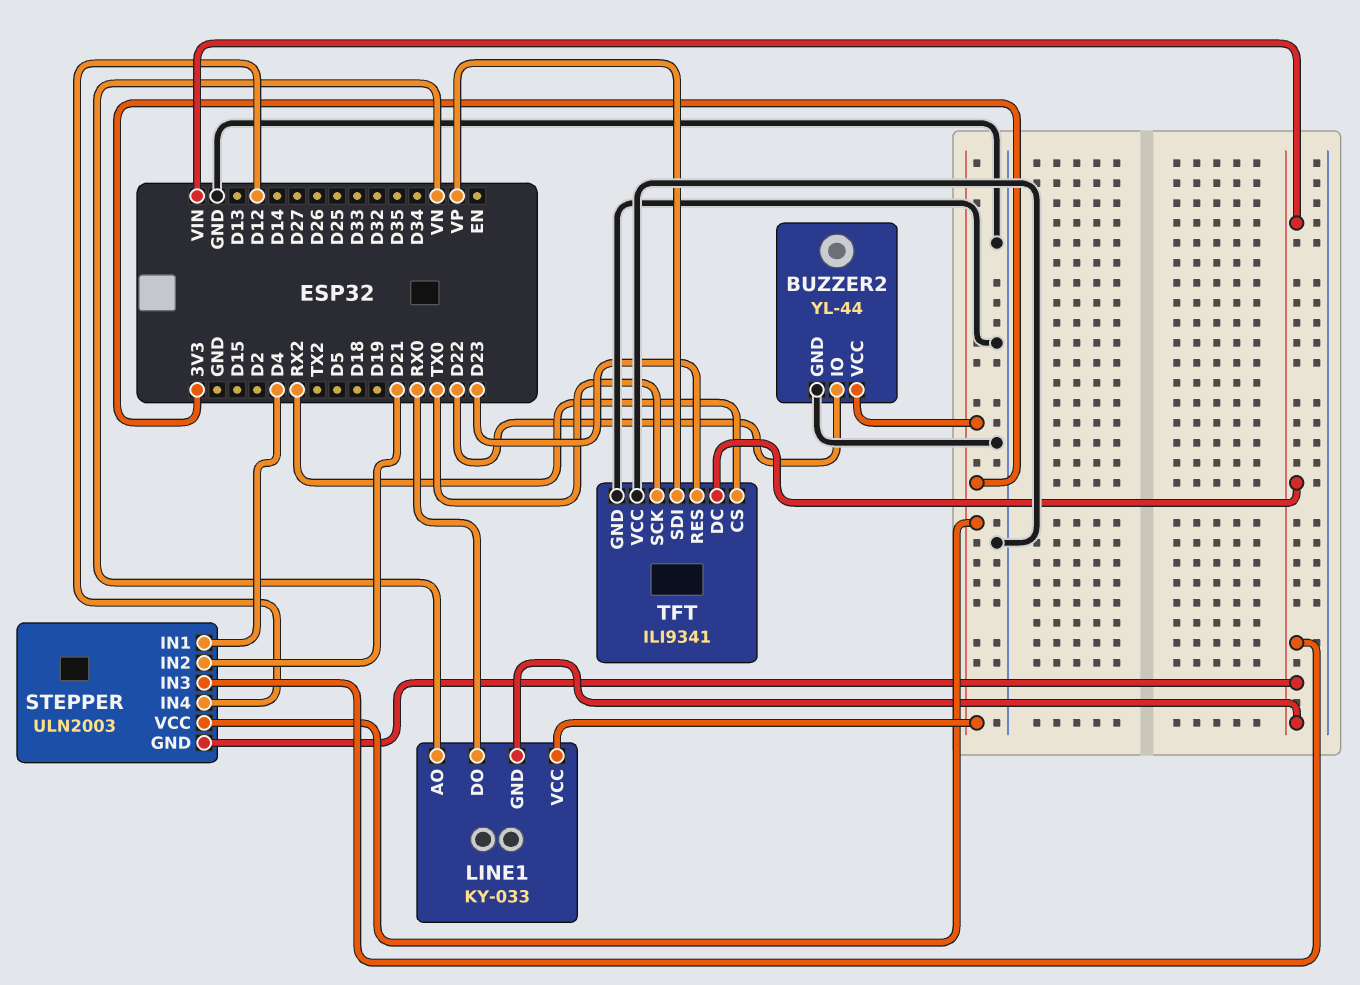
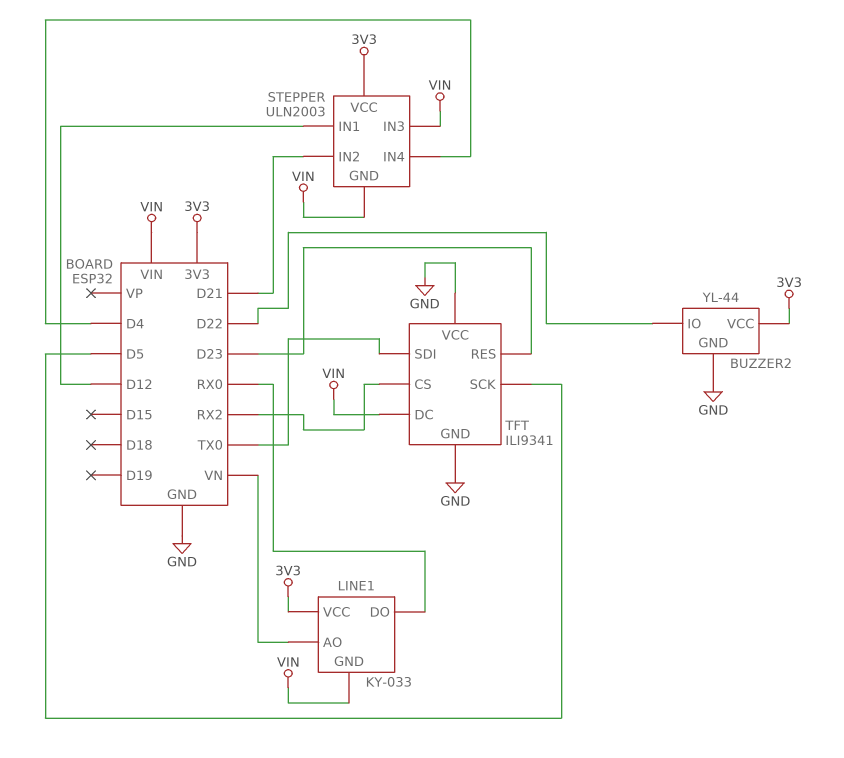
STEPPER pin IN1: D4 -> D12
STEPPER pin IN4: D12 -> D4
TFT pin SCK: TX0 -> D5
TFT pin SDI: VP -> TX0

